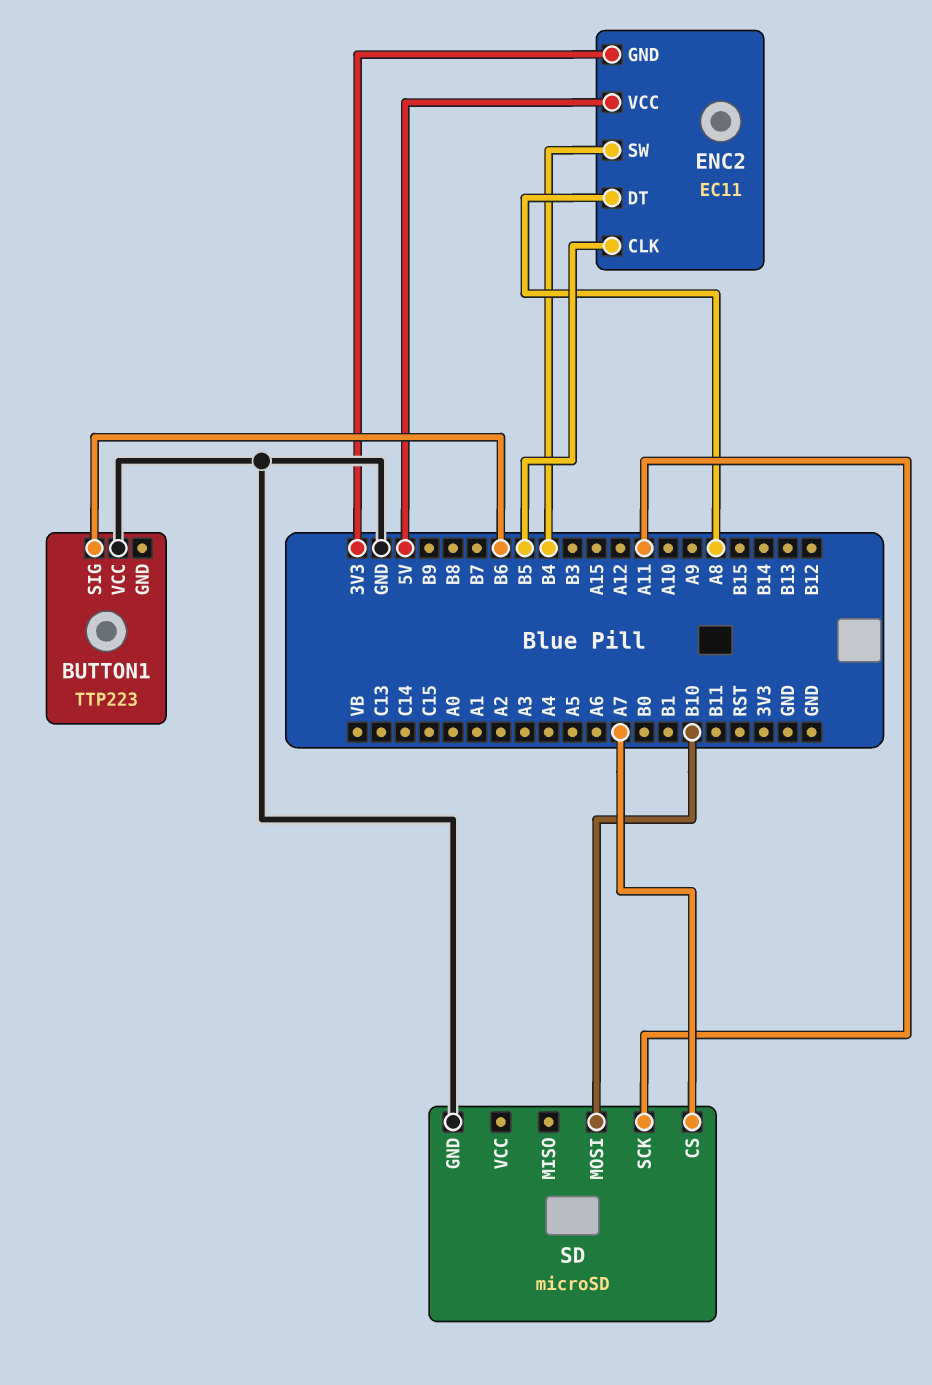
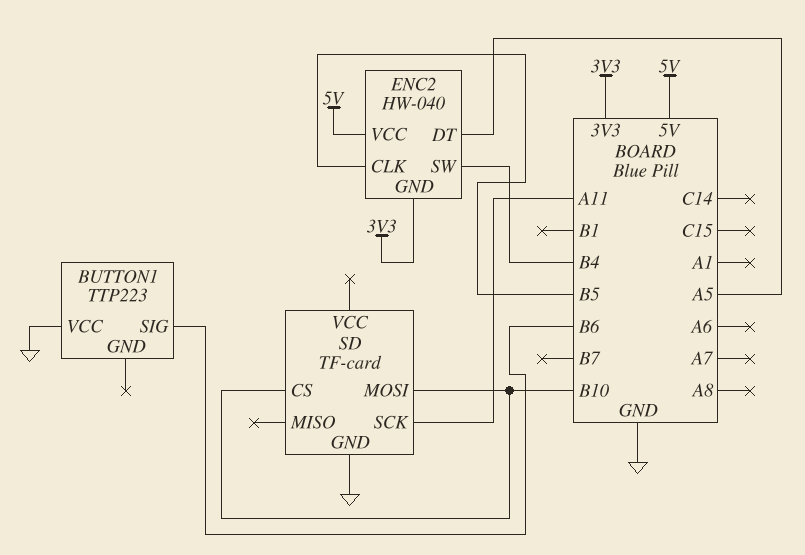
ENC2: EC11 -> HW-040
ENC2 pin DT: A8 -> A5
SD: microSD -> TF-card
SD pin CS: A7 -> B10

